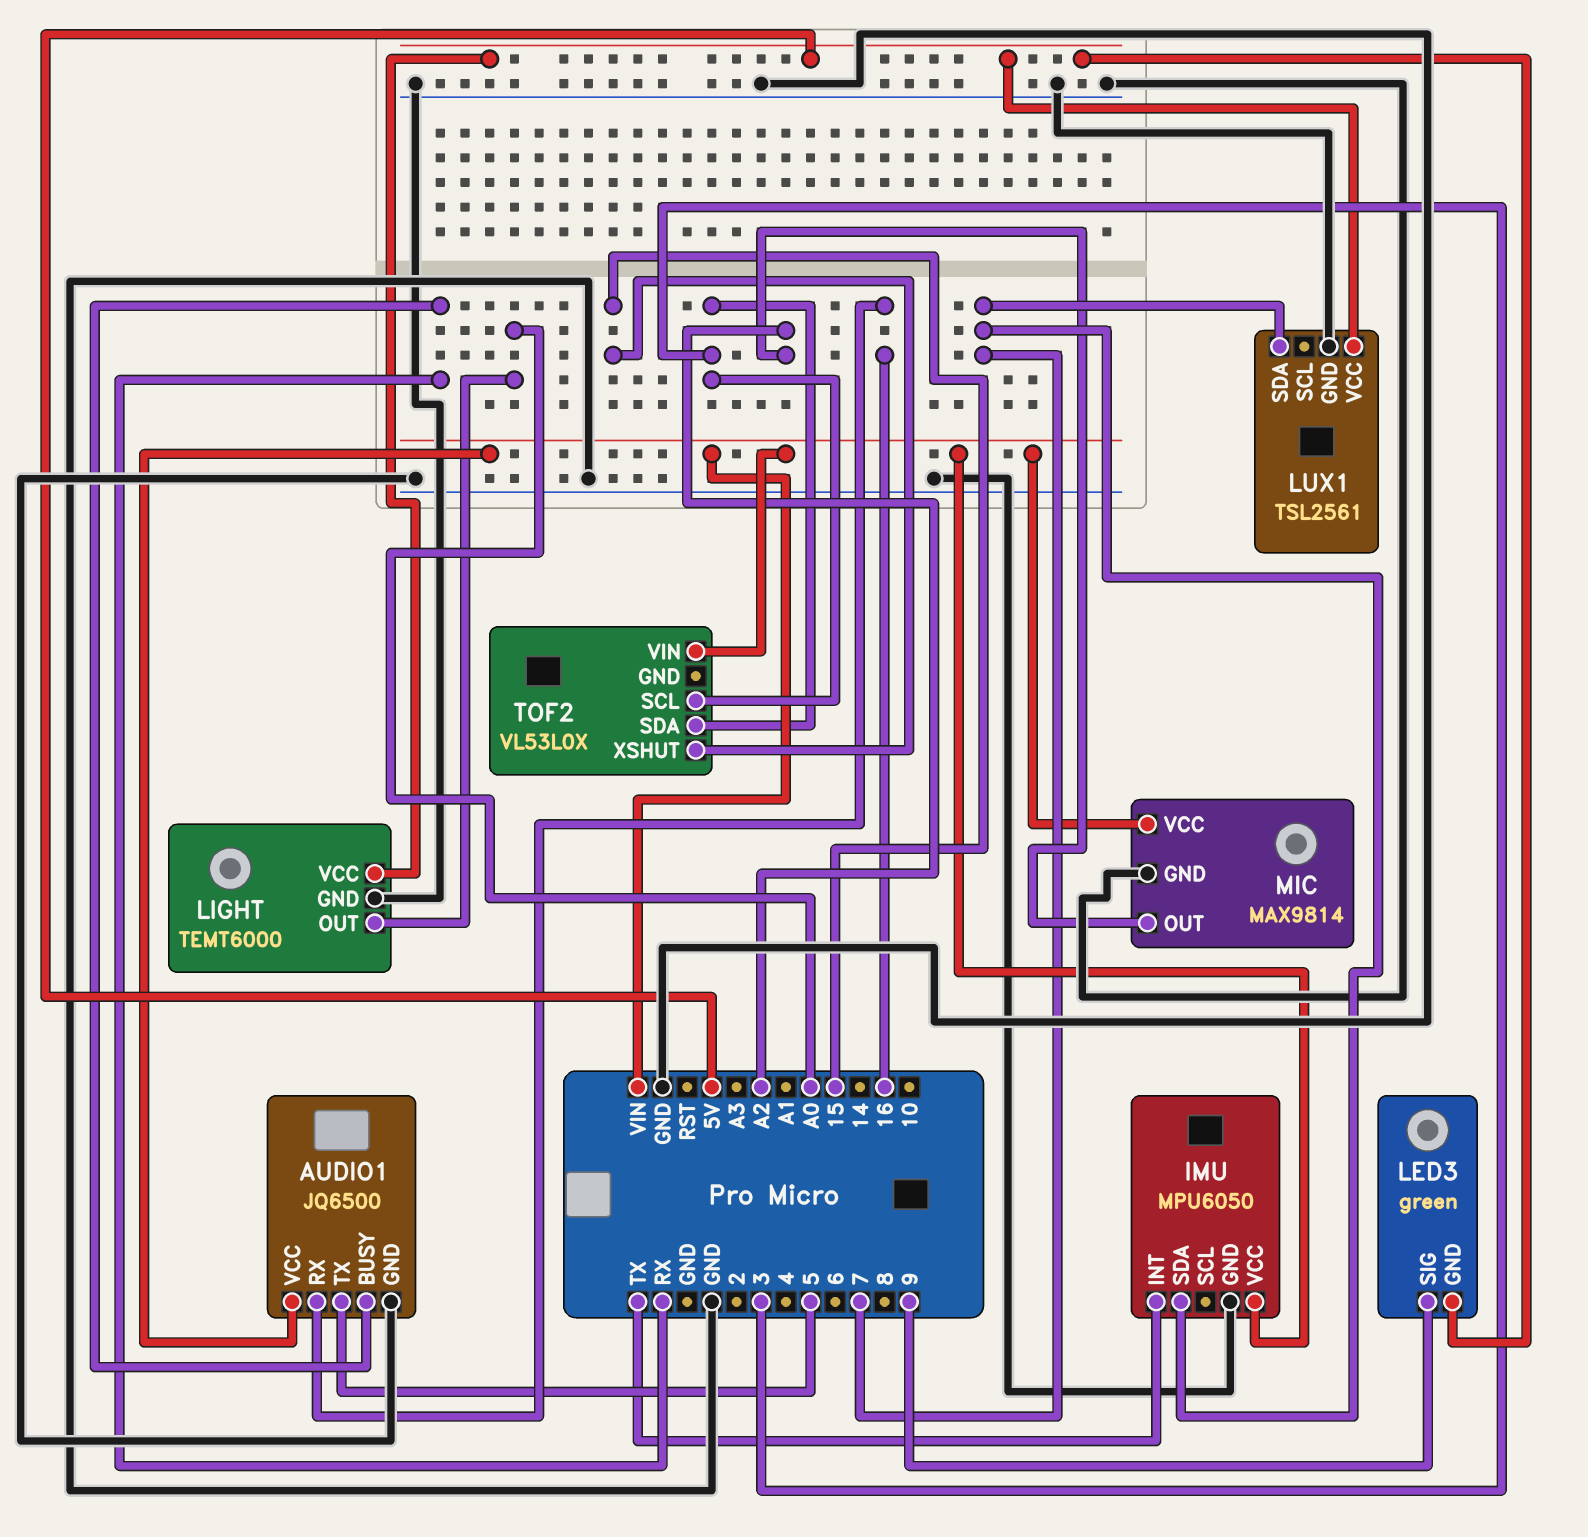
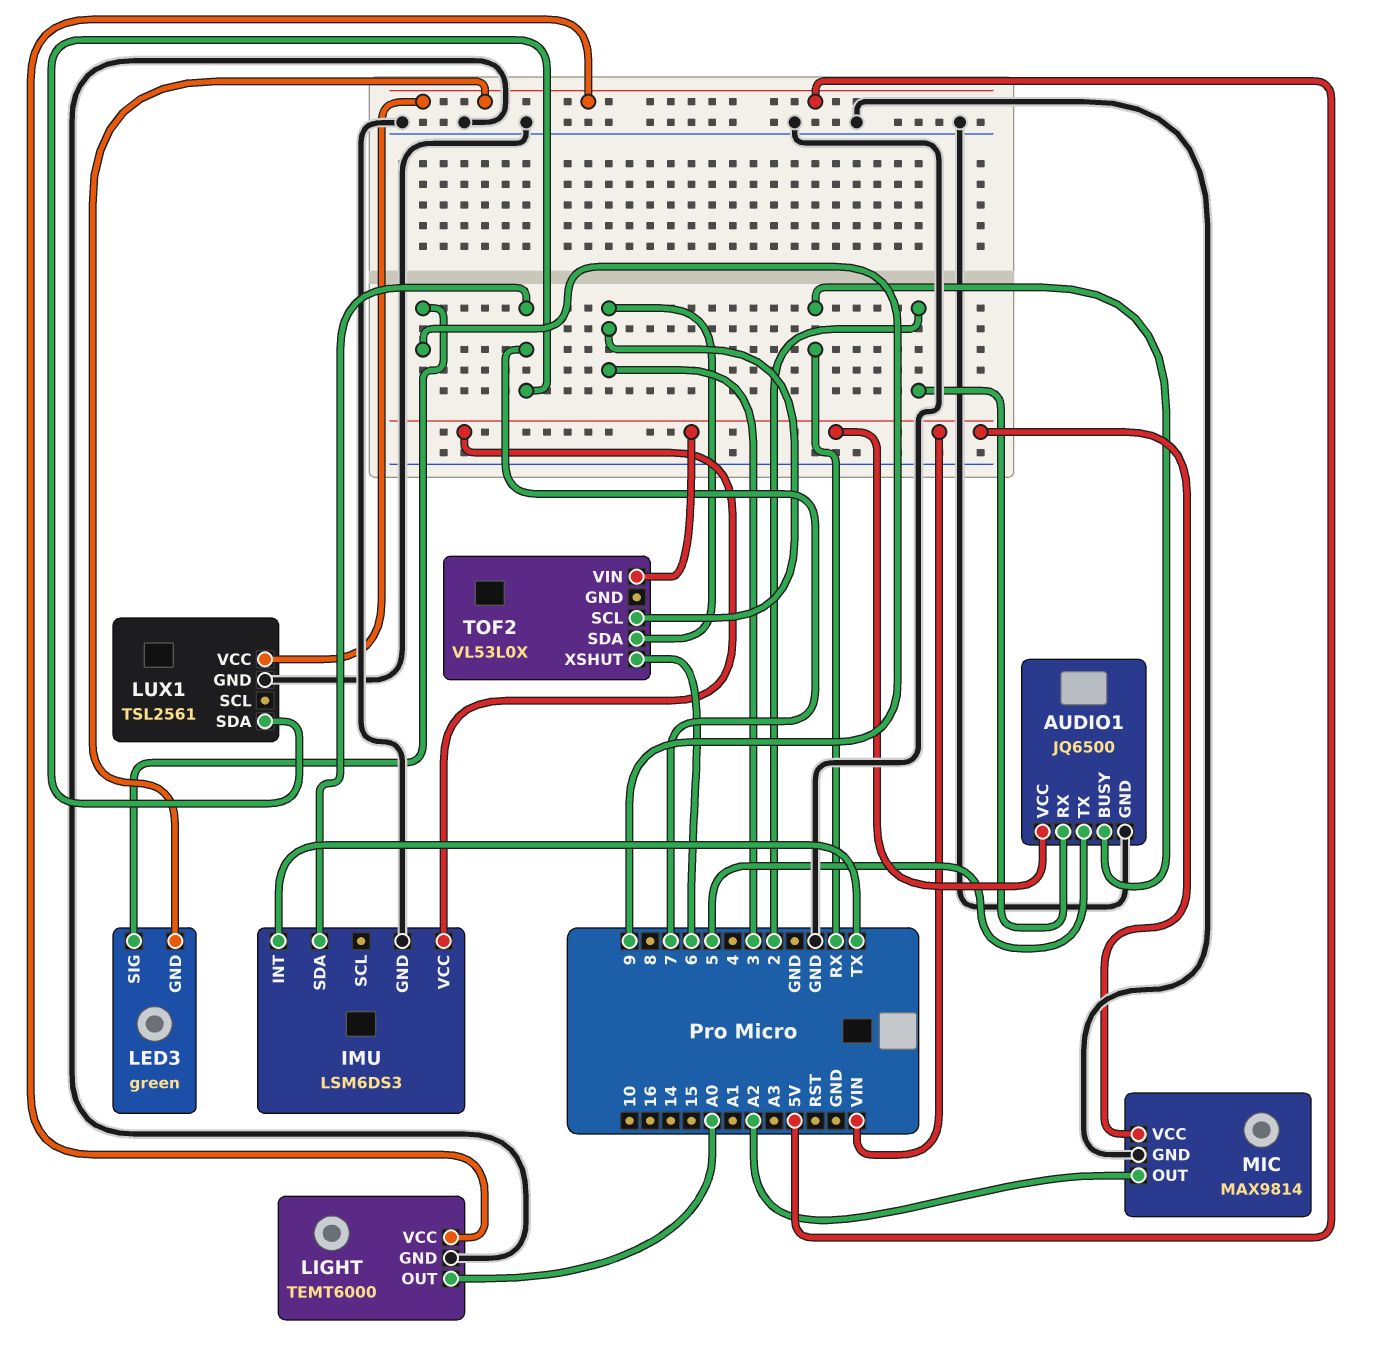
AUDIO1 pin RX: 16 -> 2
IMU: MPU6050 -> LSM6DS3
TOF2 pin XSHUT: 15 -> 6

